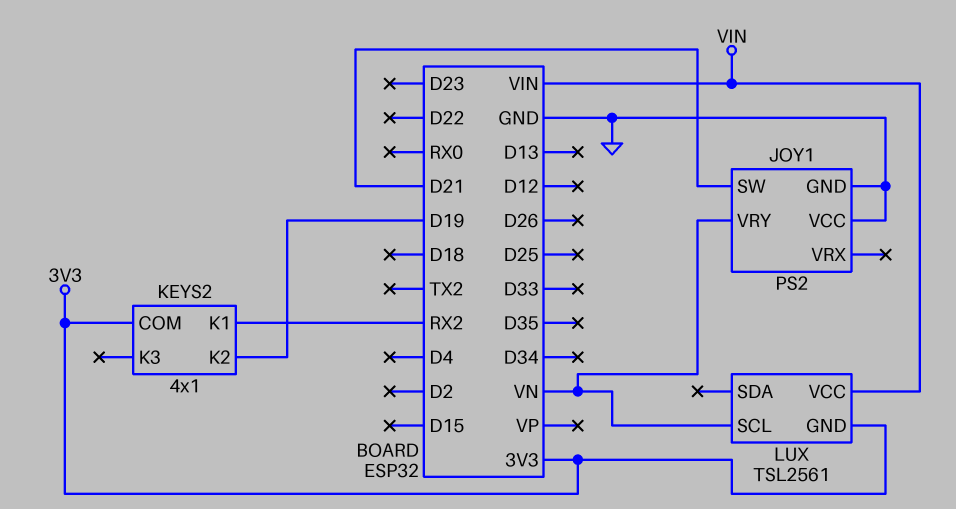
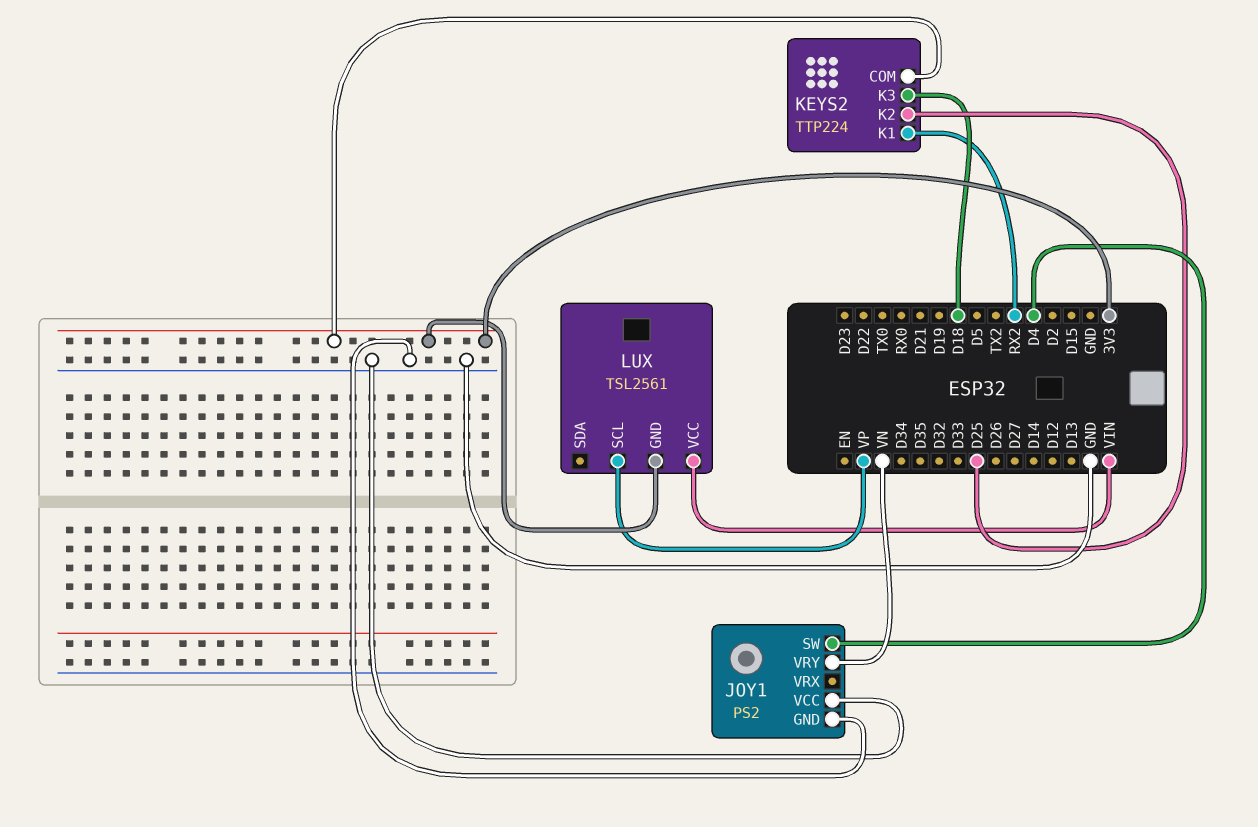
JOY1 pin SW: D21 -> D4
KEYS2: 4x1 -> TTP224
KEYS2 pin K2: D19 -> D25
KEYS2 pin K3: none -> D18
LUX pin SCL: VN -> VP

